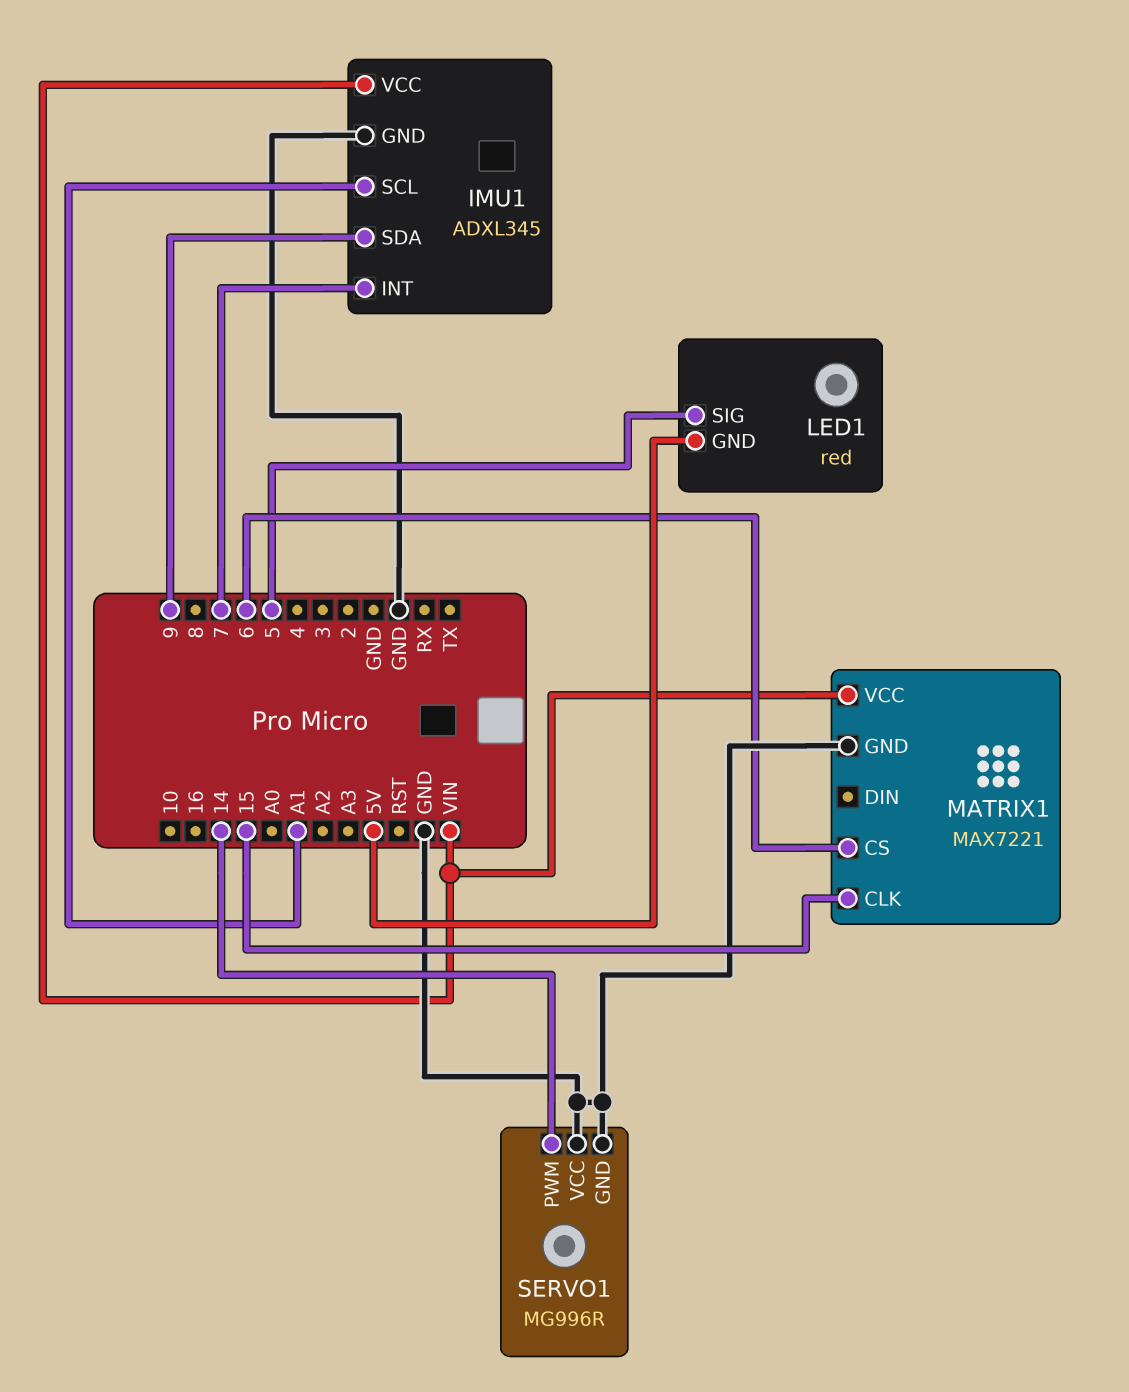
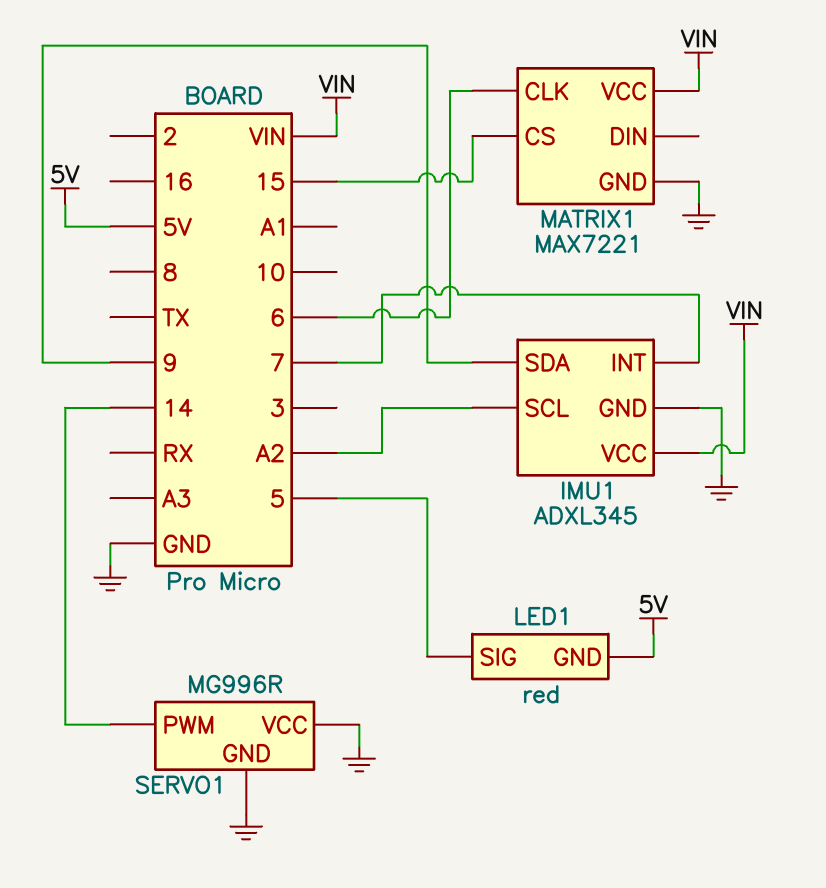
IMU1 pin SCL: A1 -> A2
MATRIX1 pin CLK: 15 -> 6
MATRIX1 pin CS: 6 -> 15

